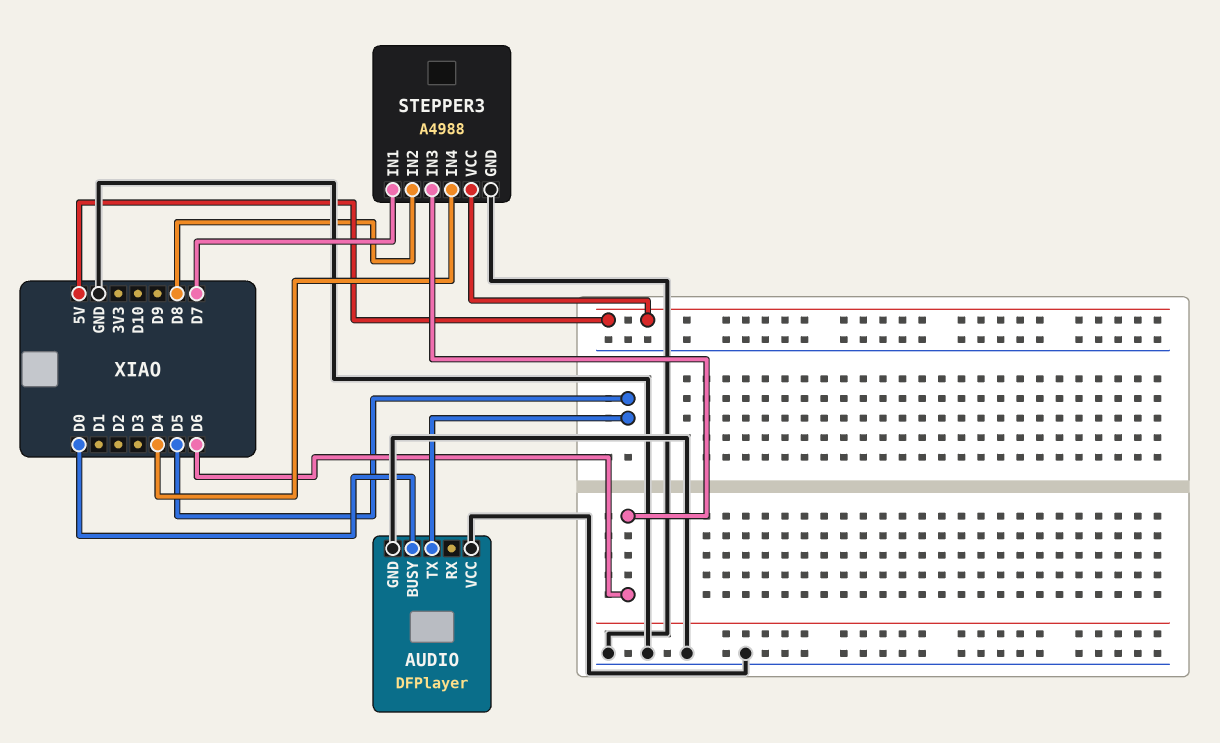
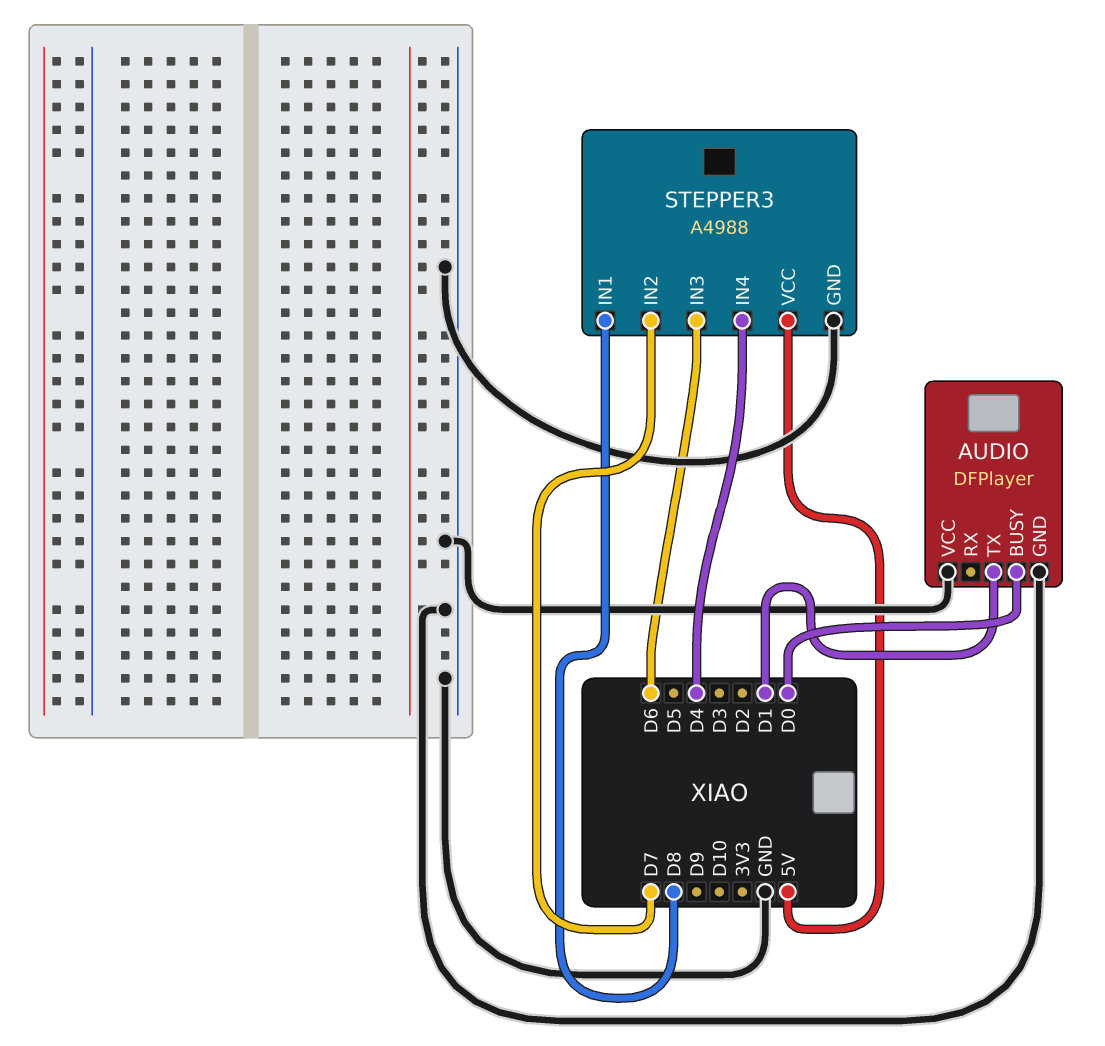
AUDIO pin TX: D5 -> D1
STEPPER3 pin IN1: D7 -> D8
STEPPER3 pin IN2: D8 -> D7

